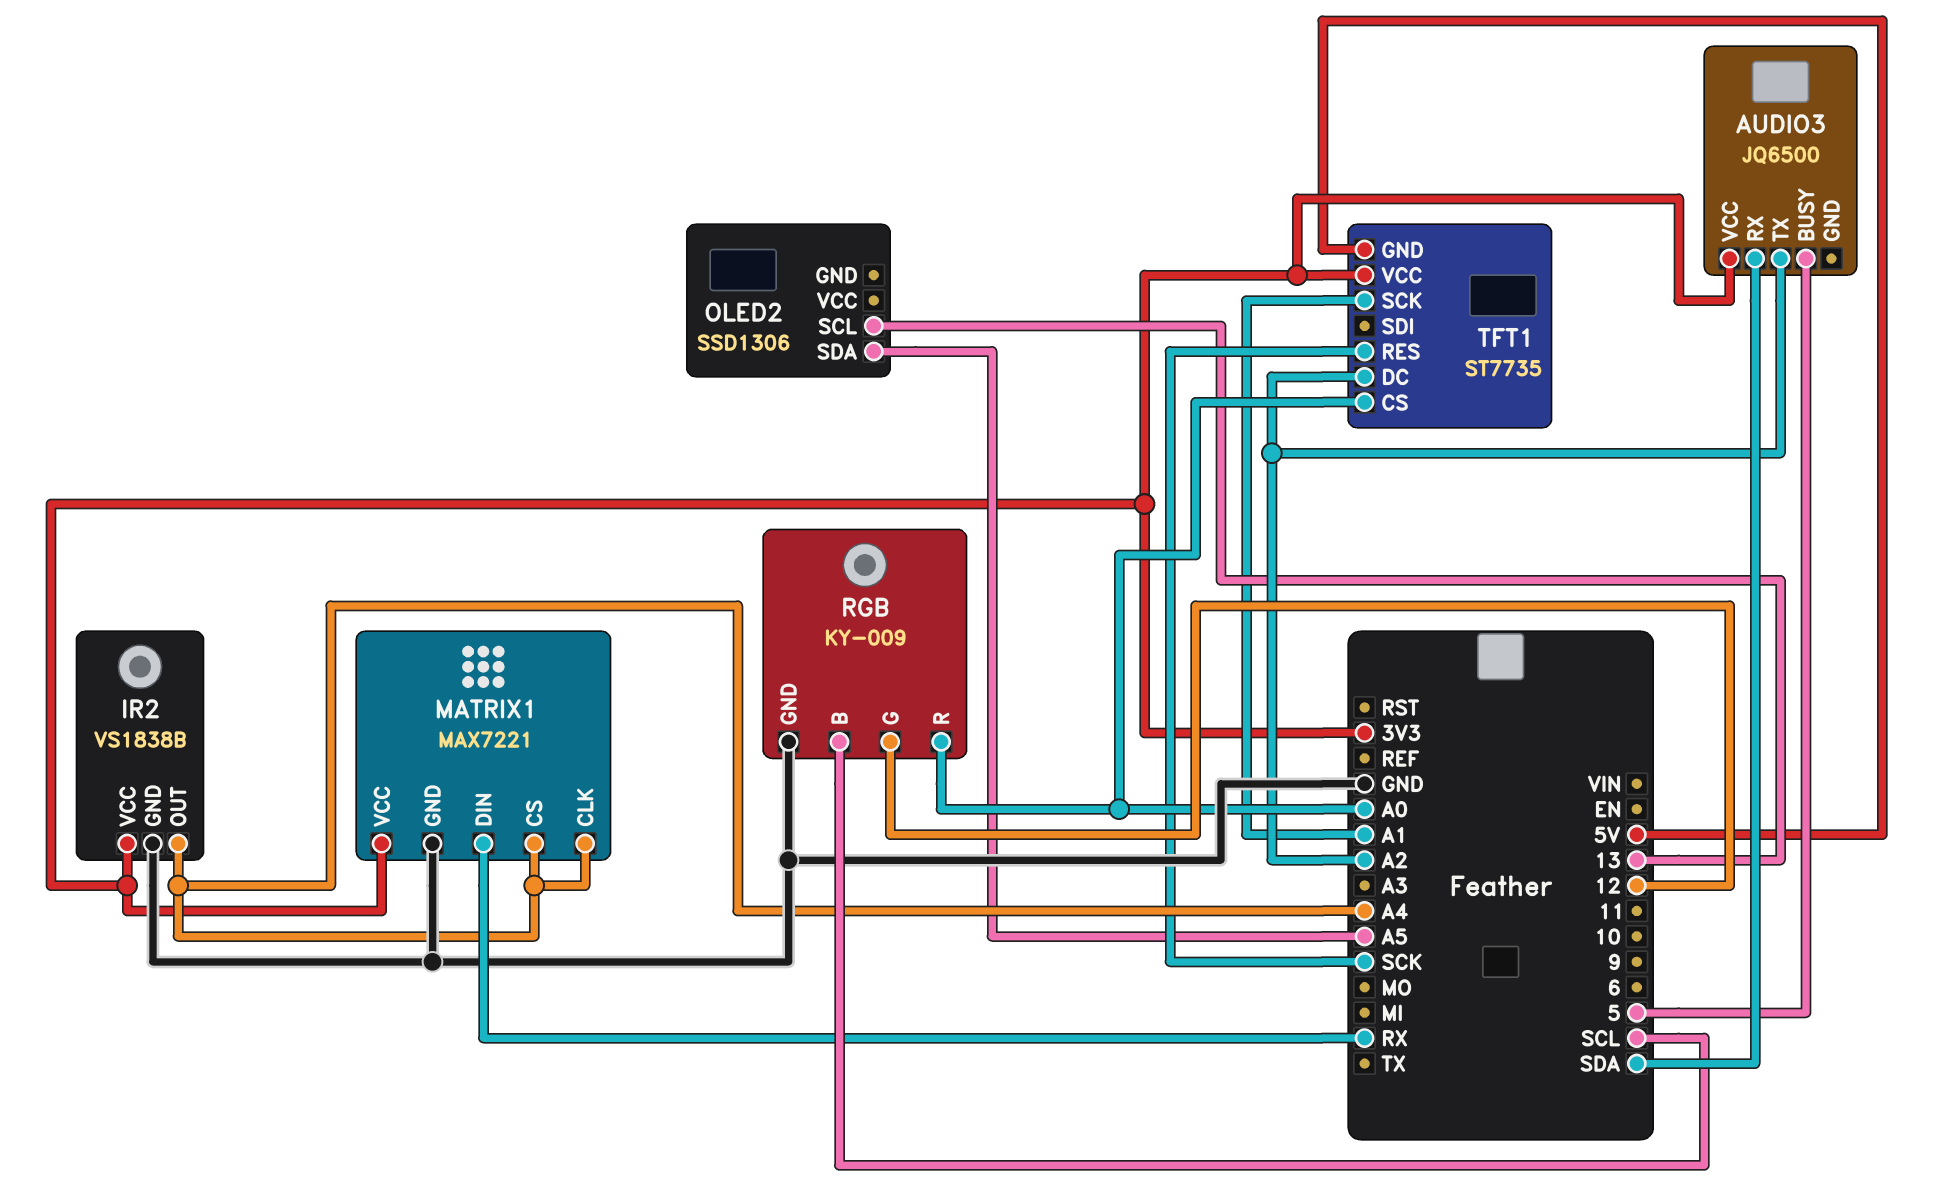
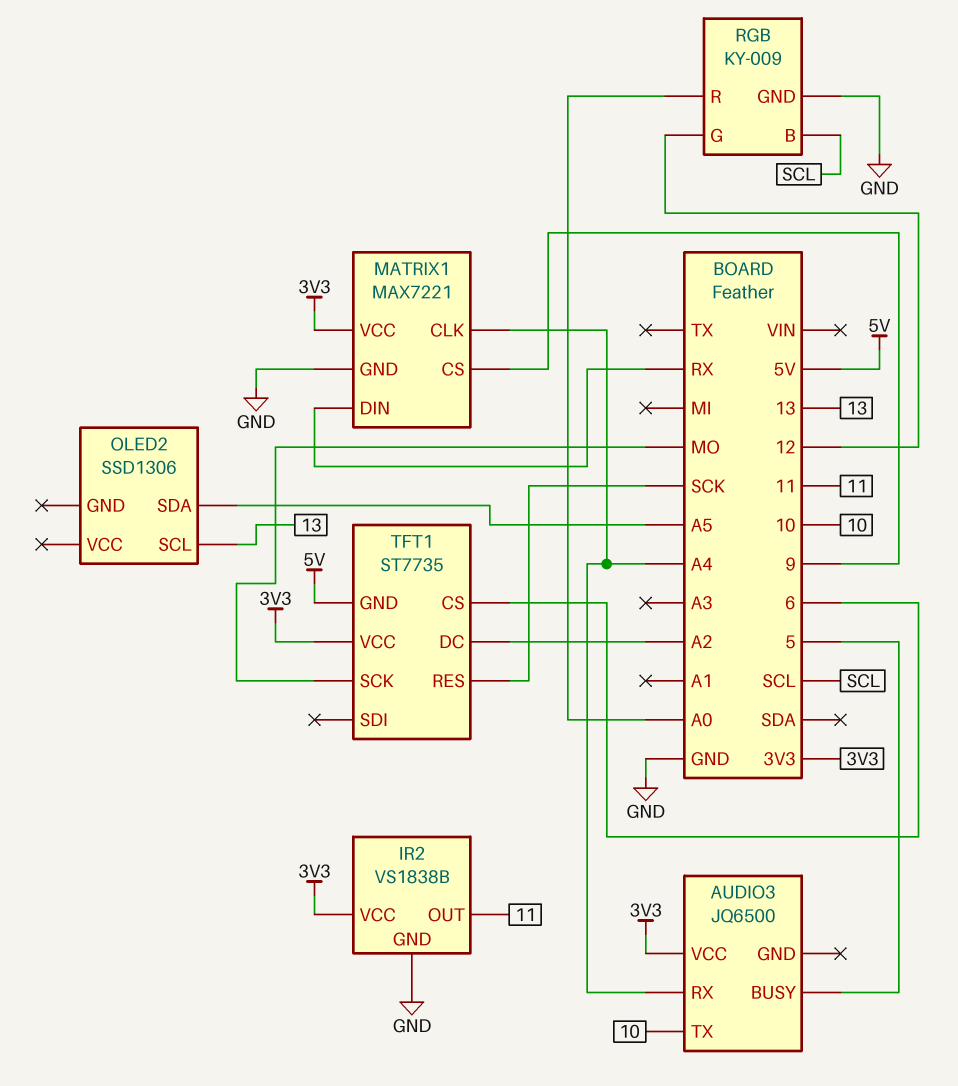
AUDIO3 pin RX: SDA -> A4
AUDIO3 pin TX: A2 -> 10
IR2 pin OUT: A4 -> 11
MATRIX1 pin CS: A4 -> 9
TFT1 pin CS: A0 -> 6
TFT1 pin SCK: A1 -> MO

